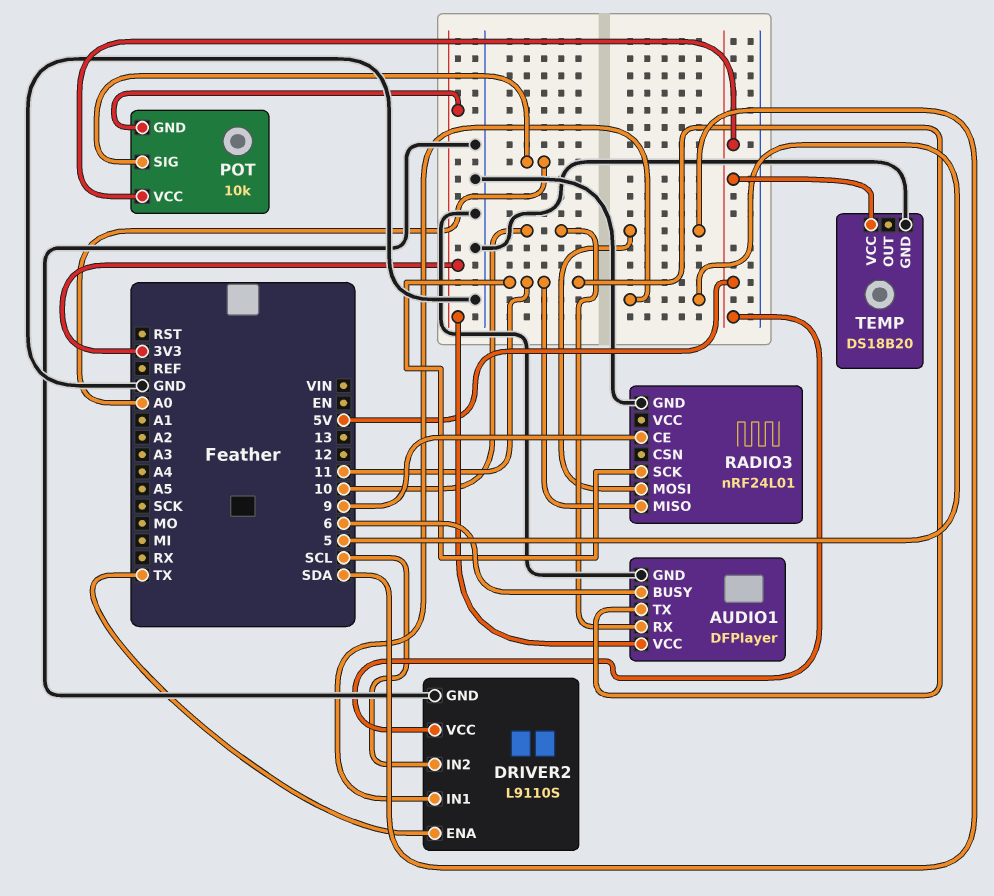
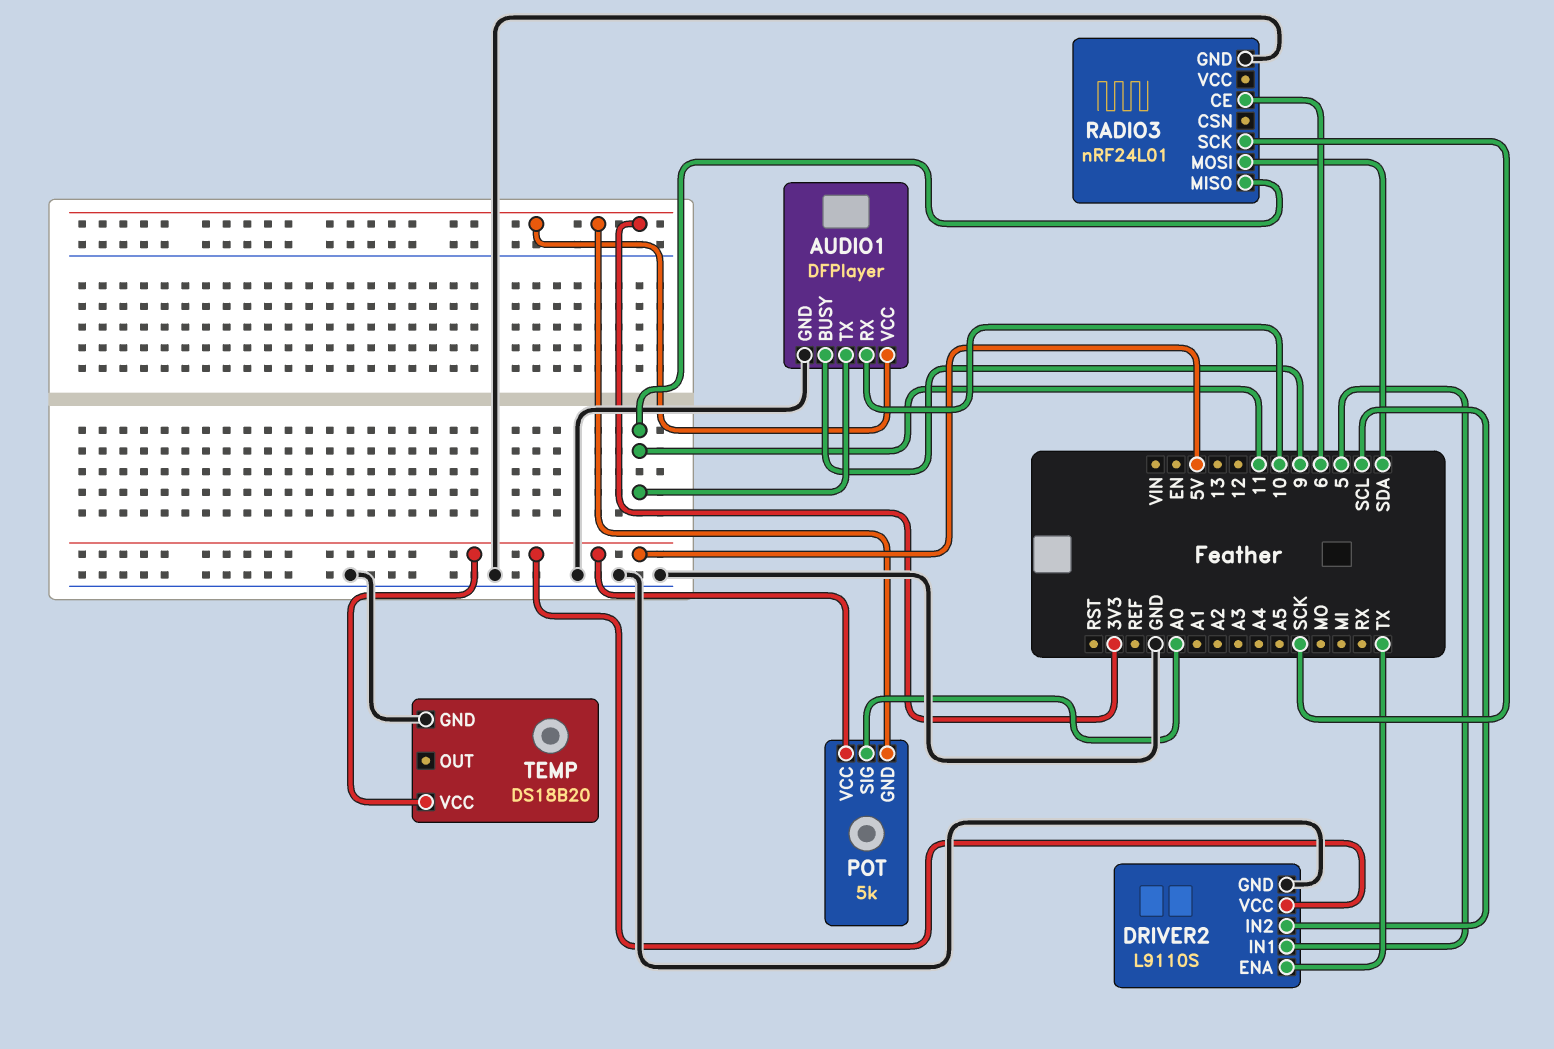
AUDIO1 pin BUSY: 6 -> 9
POT: 10k -> 5k
RADIO3 pin CE: 9 -> 6
RADIO3 pin SCK: 11 -> SCK

